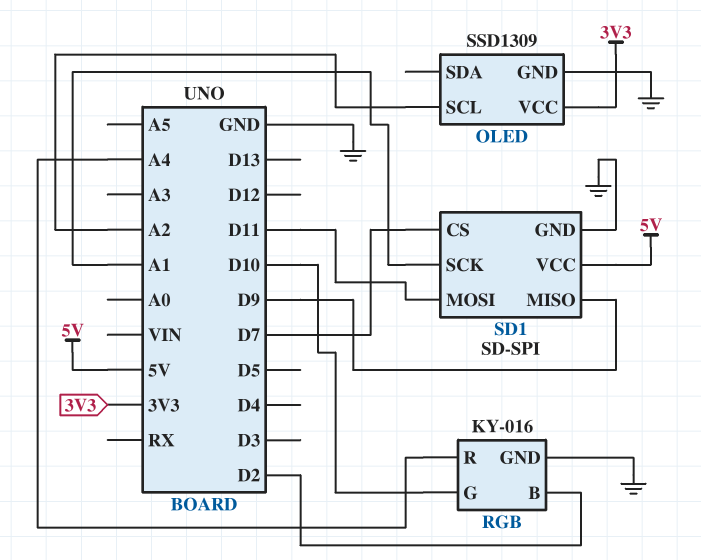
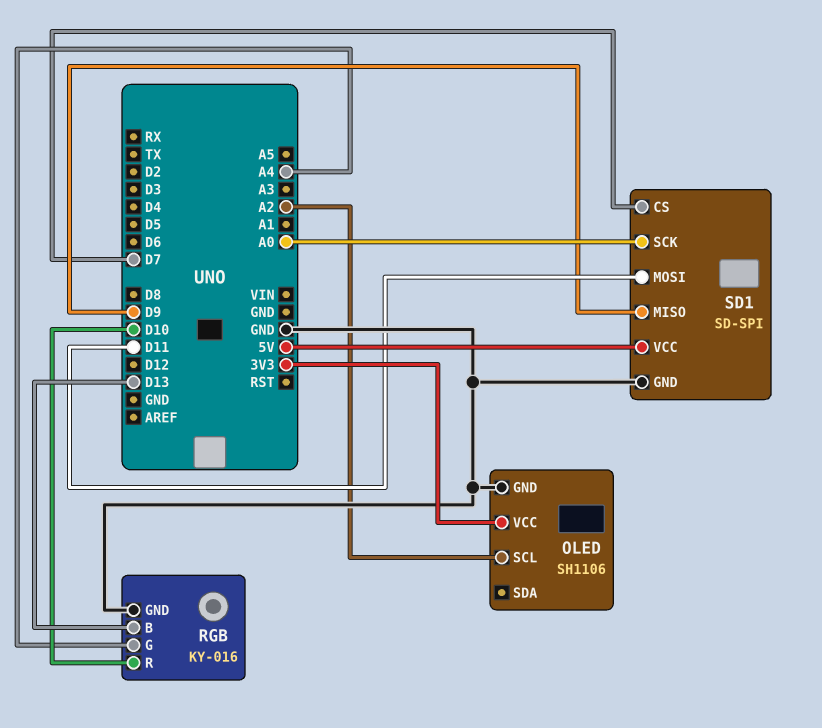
OLED: SSD1309 -> SH1106
RGB pin B: D2 -> D13
RGB pin G: D10 -> A4
RGB pin R: A4 -> D10
SD1 pin SCK: A1 -> A0

